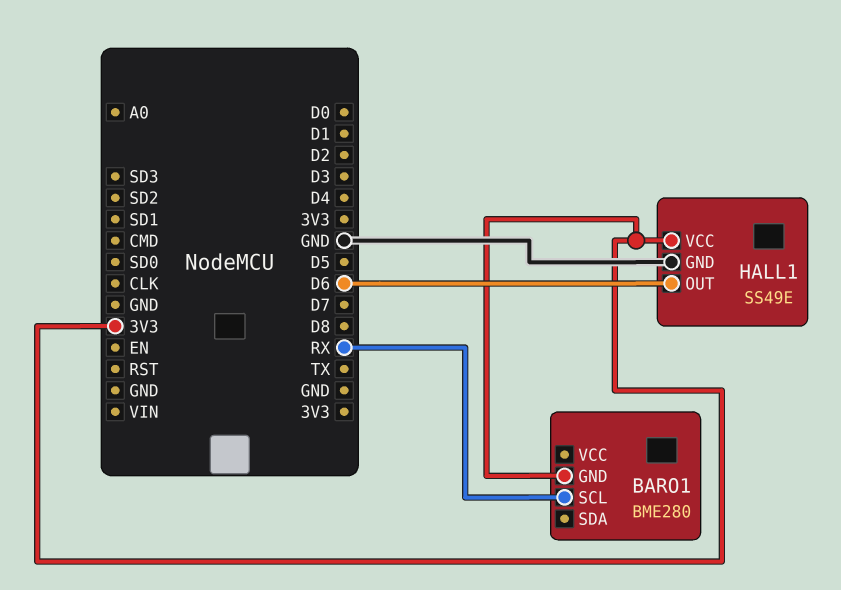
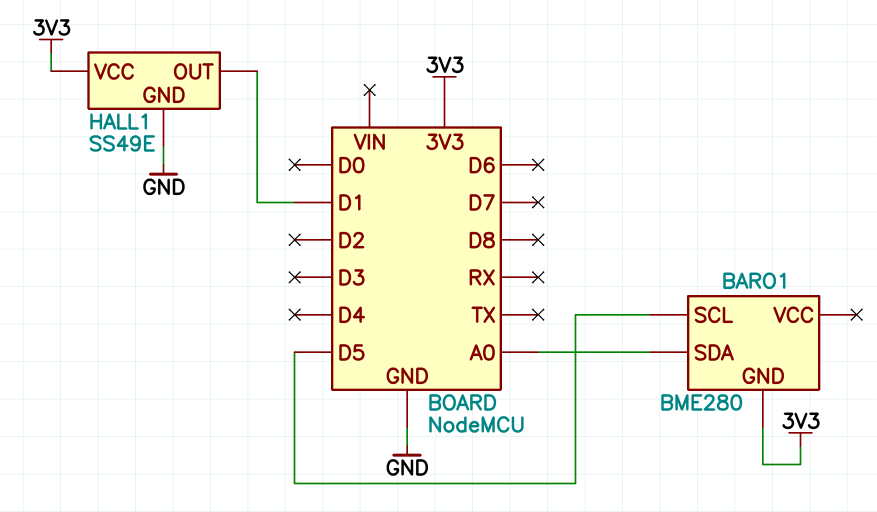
BARO1 pin SCL: RX -> D5
BARO1 pin SDA: none -> A0
HALL1 pin OUT: D6 -> D1

